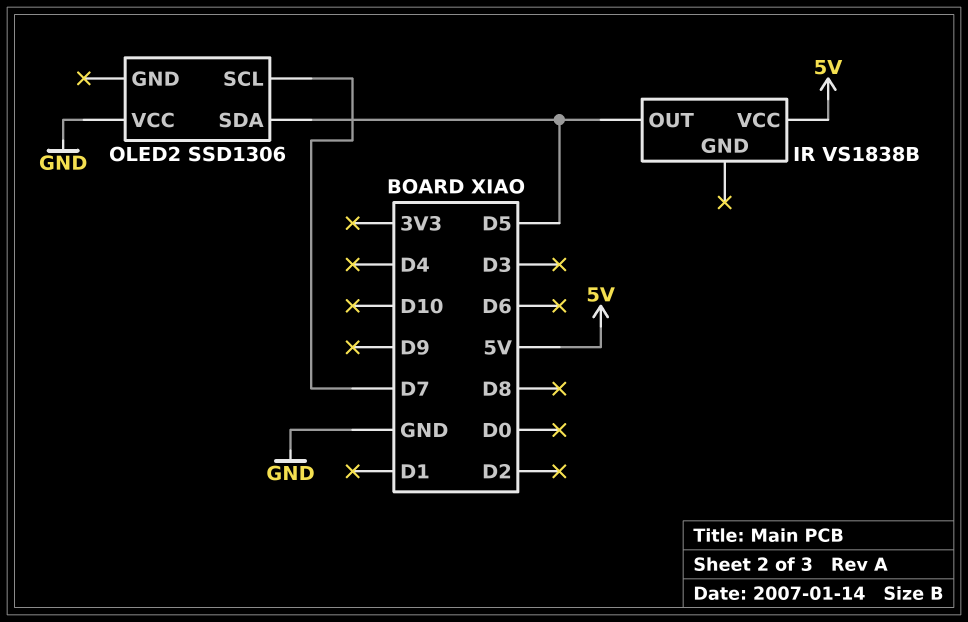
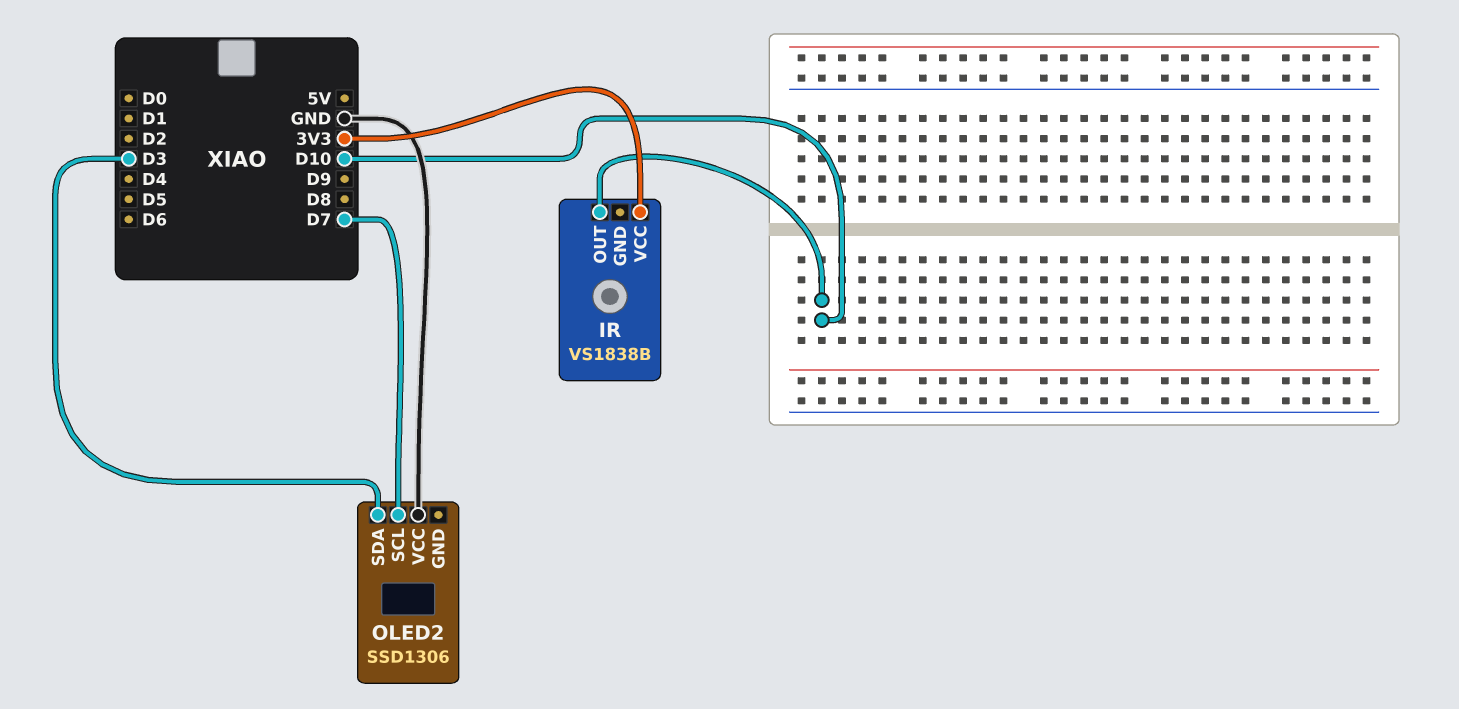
IR pin OUT: D5 -> D10
IR pin VCC: 5V -> 3V3
OLED2 pin SDA: D5 -> D3

